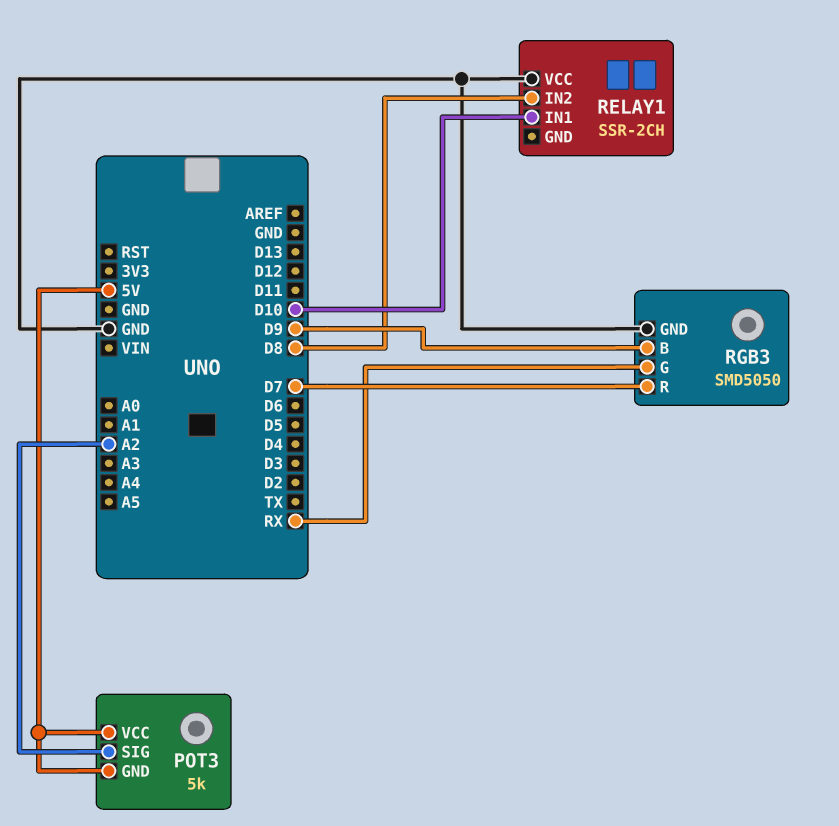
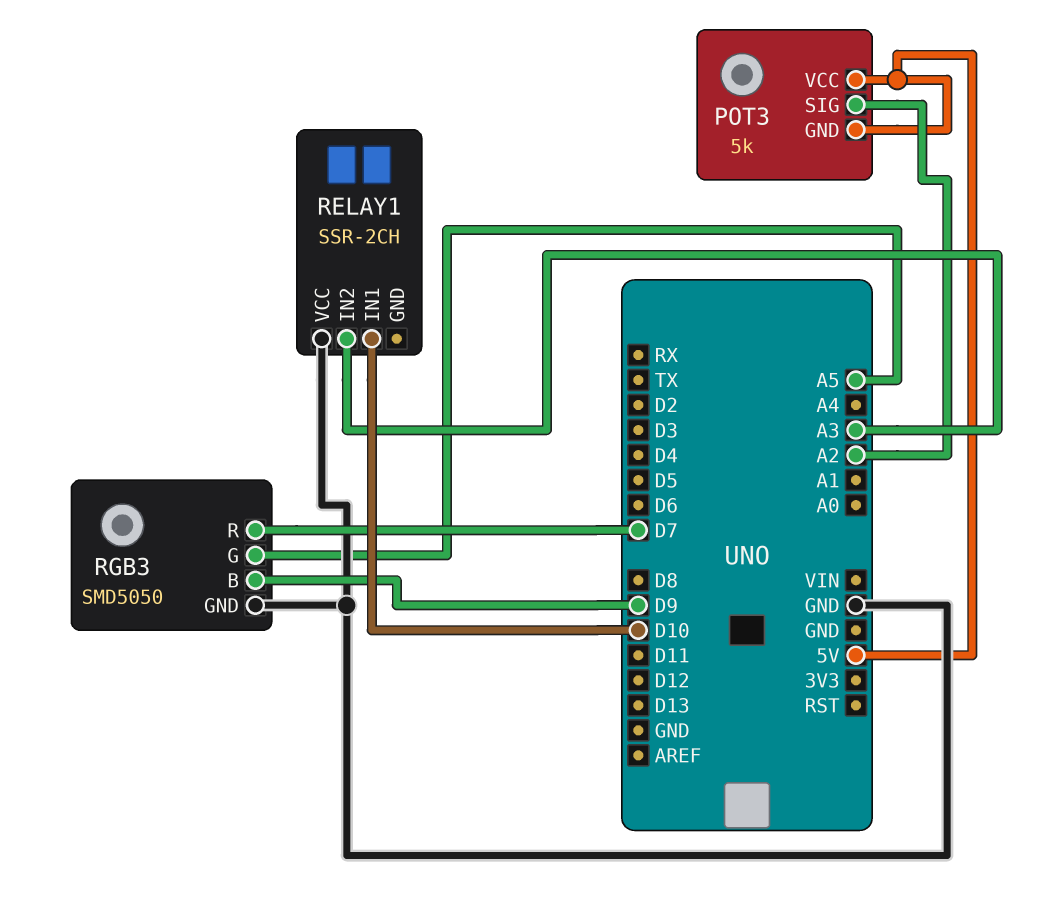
RELAY1 pin IN2: D8 -> A3
RGB3 pin G: RX -> A5

